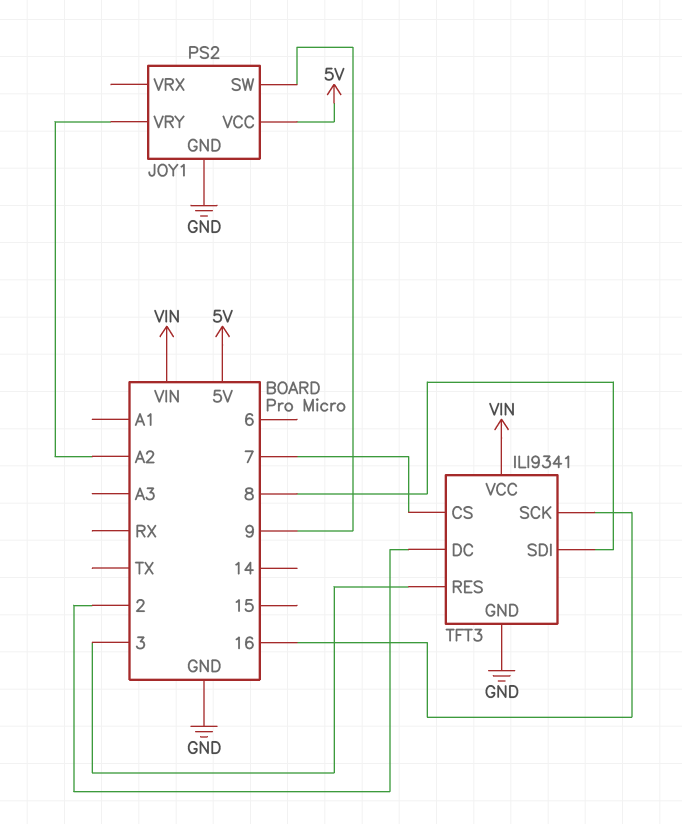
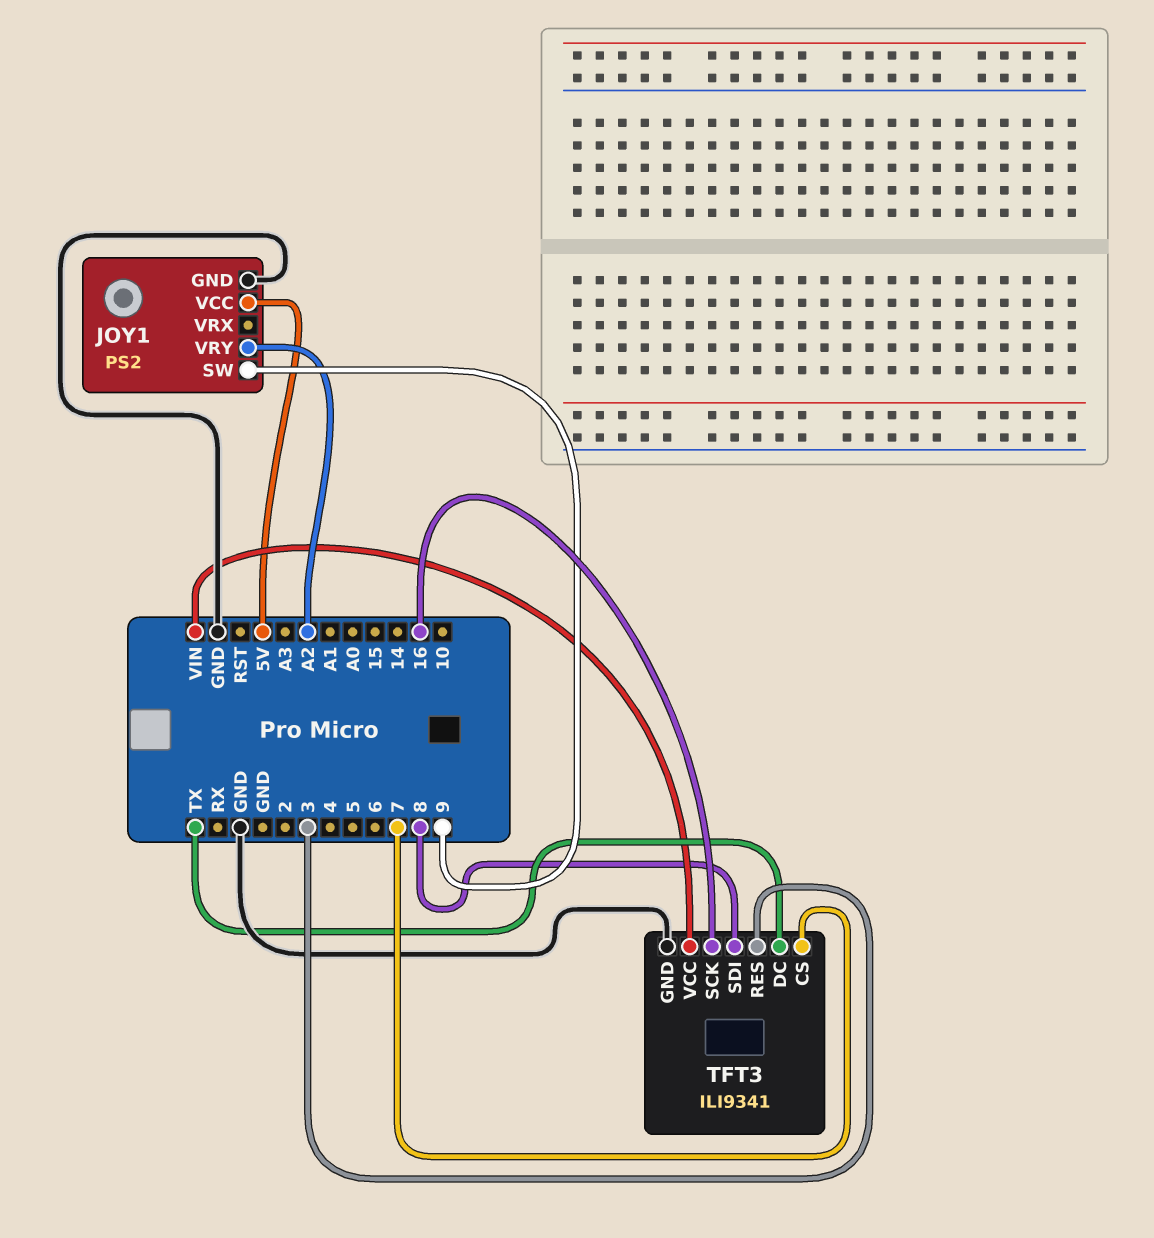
TFT3 pin DC: 2 -> TX

